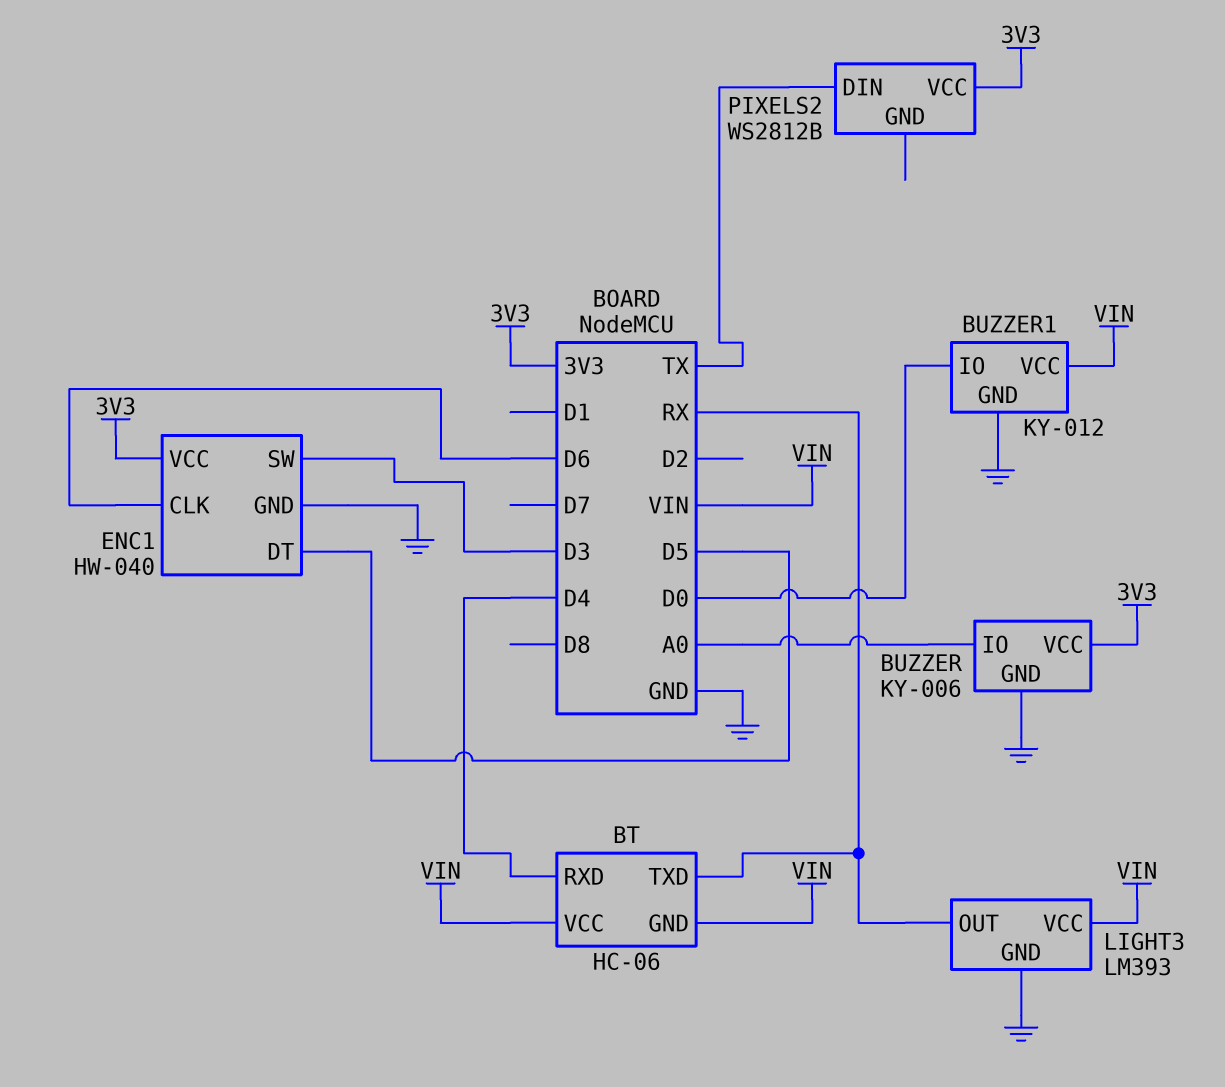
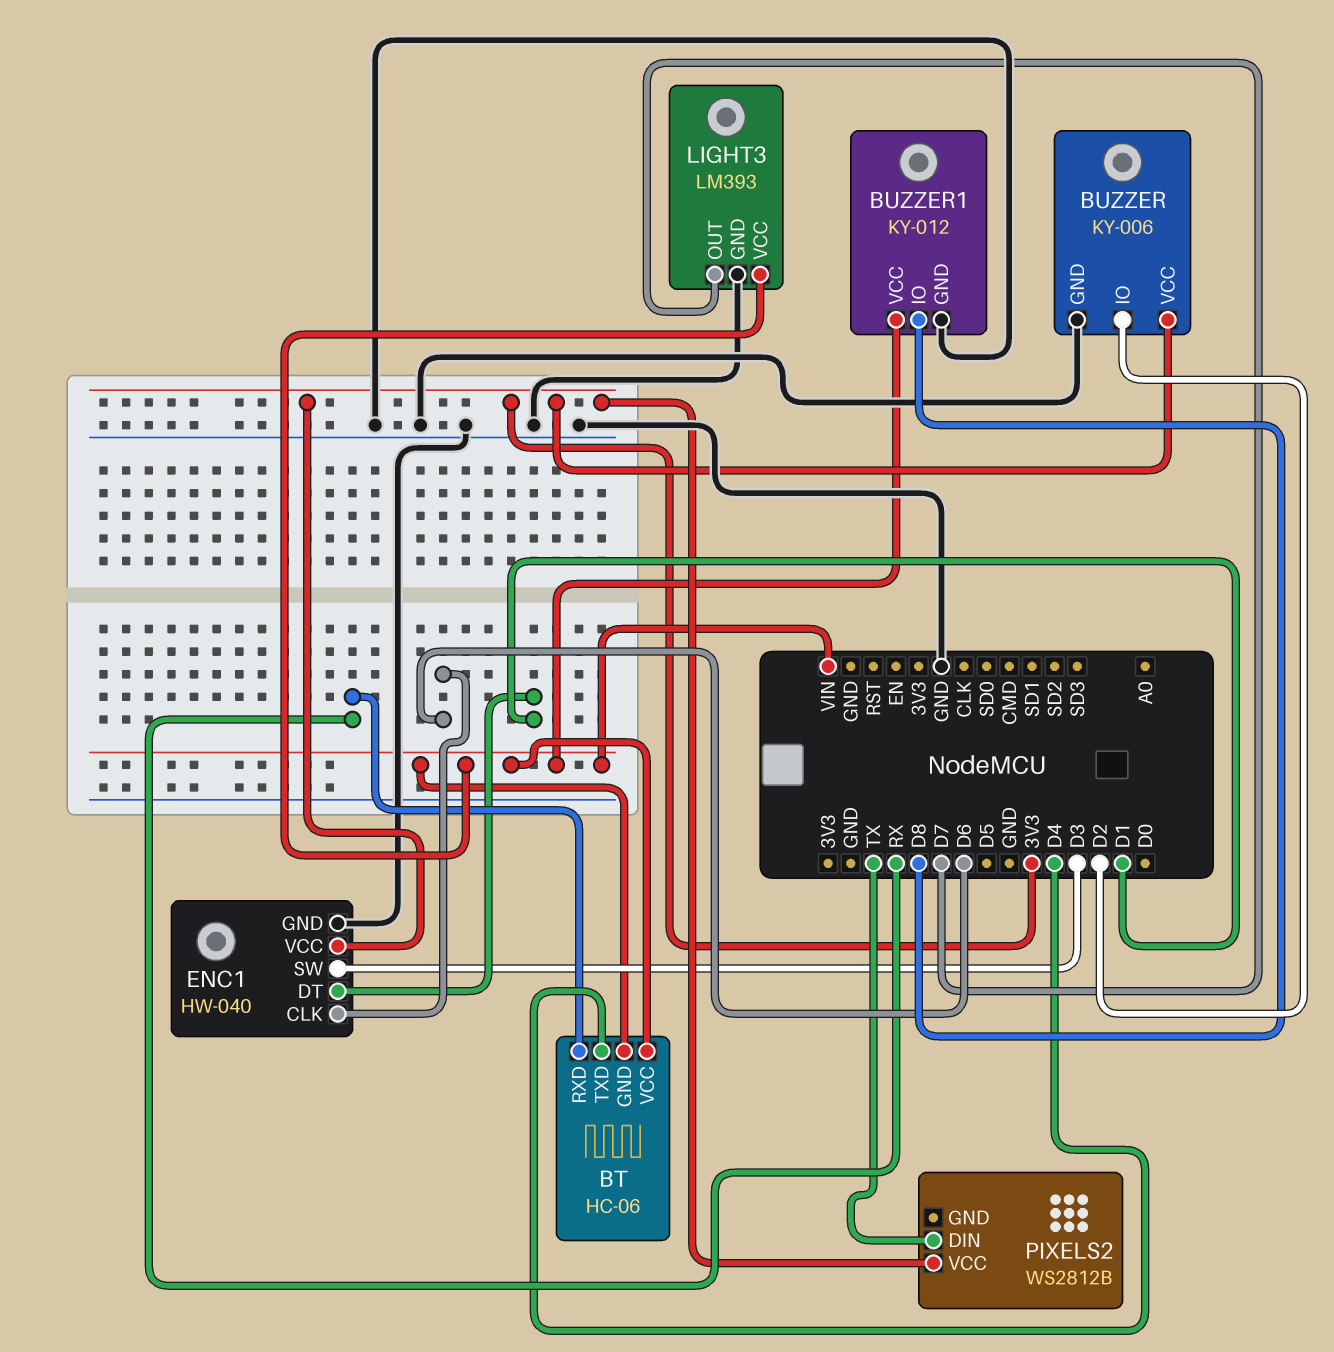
BT pin RXD: D4 -> RX
BT pin TXD: RX -> D4
BUZZER pin IO: A0 -> D2
BUZZER1 pin IO: D0 -> D8
ENC1 pin DT: D5 -> D1
LIGHT3 pin OUT: RX -> D7

